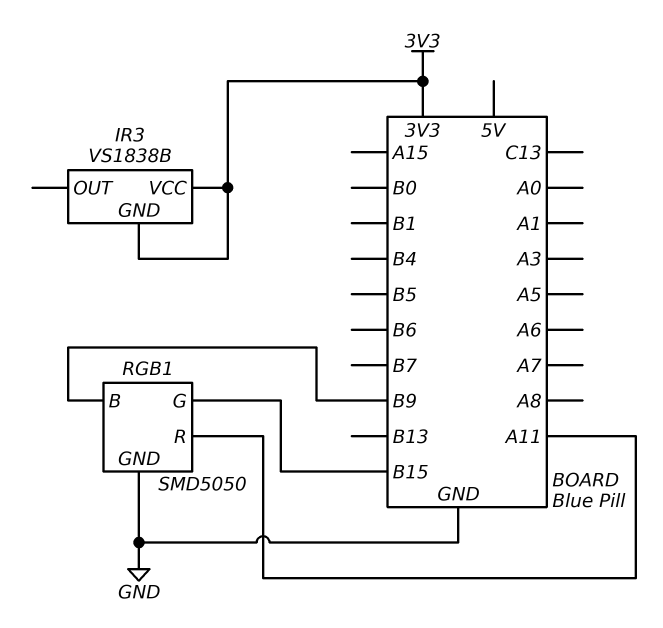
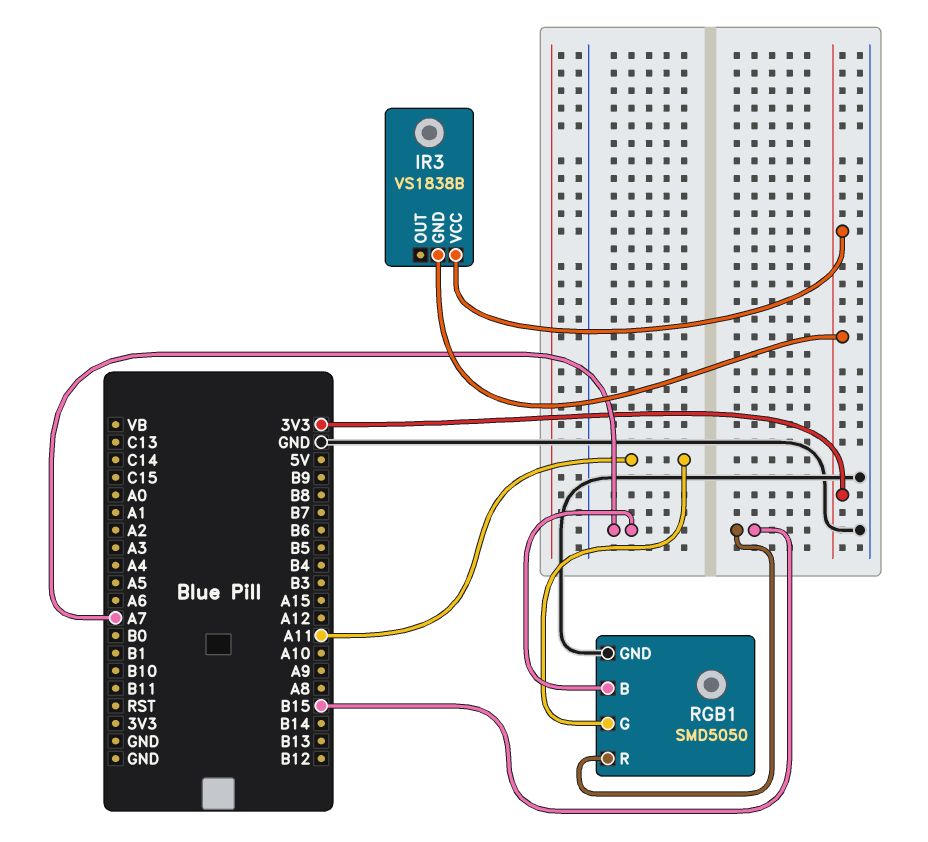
RGB1 pin B: B9 -> A7
RGB1 pin G: B15 -> A11
RGB1 pin R: A11 -> B15

